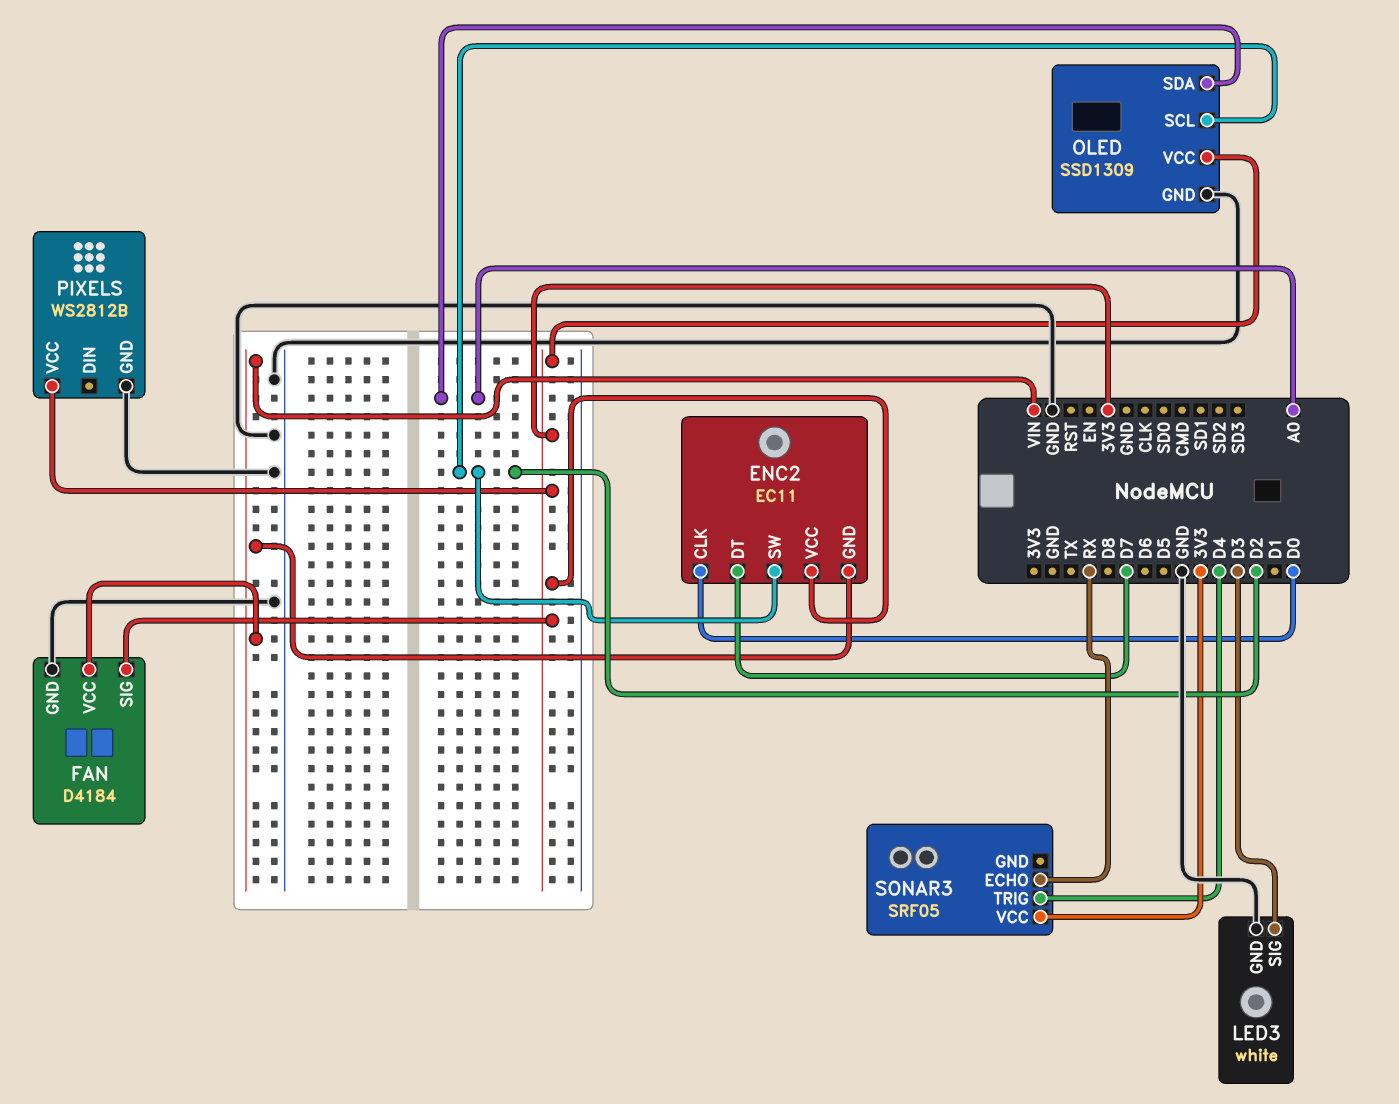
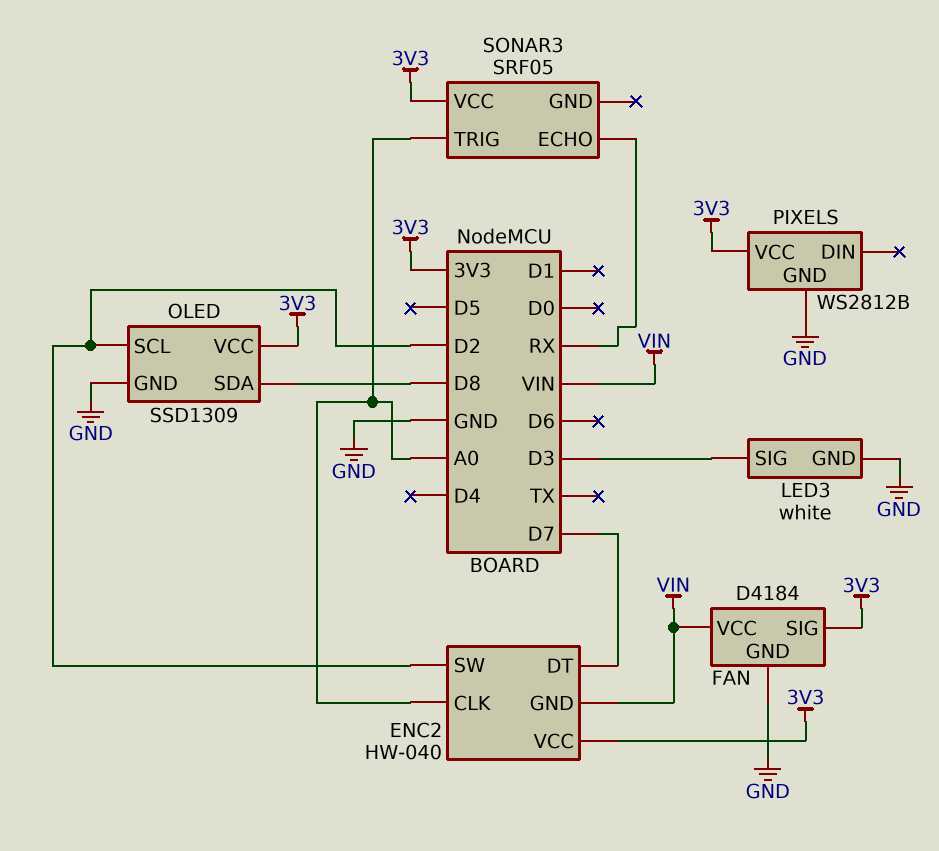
ENC2: EC11 -> HW-040
ENC2 pin CLK: D0 -> A0
OLED pin SDA: A0 -> D8
SONAR3 pin TRIG: D4 -> A0

